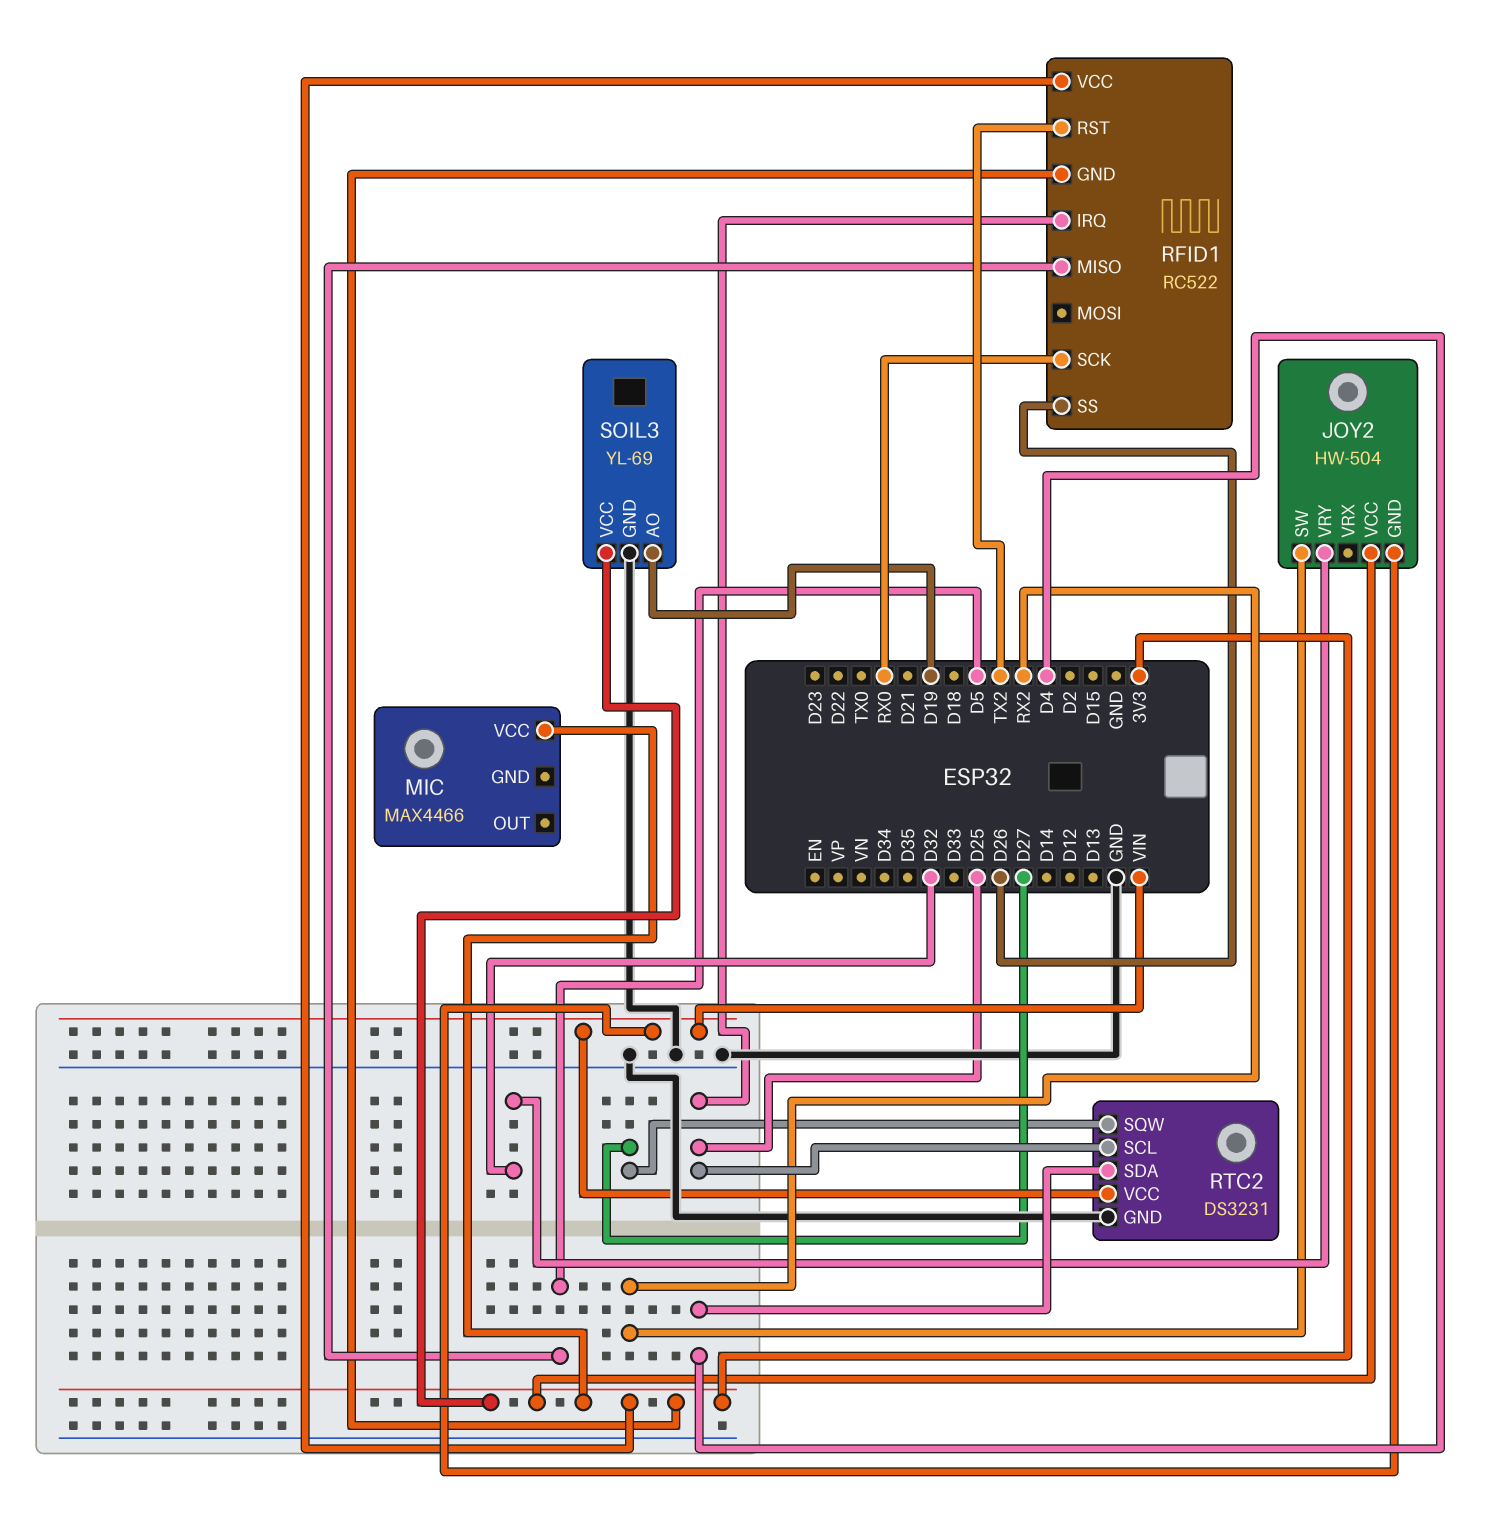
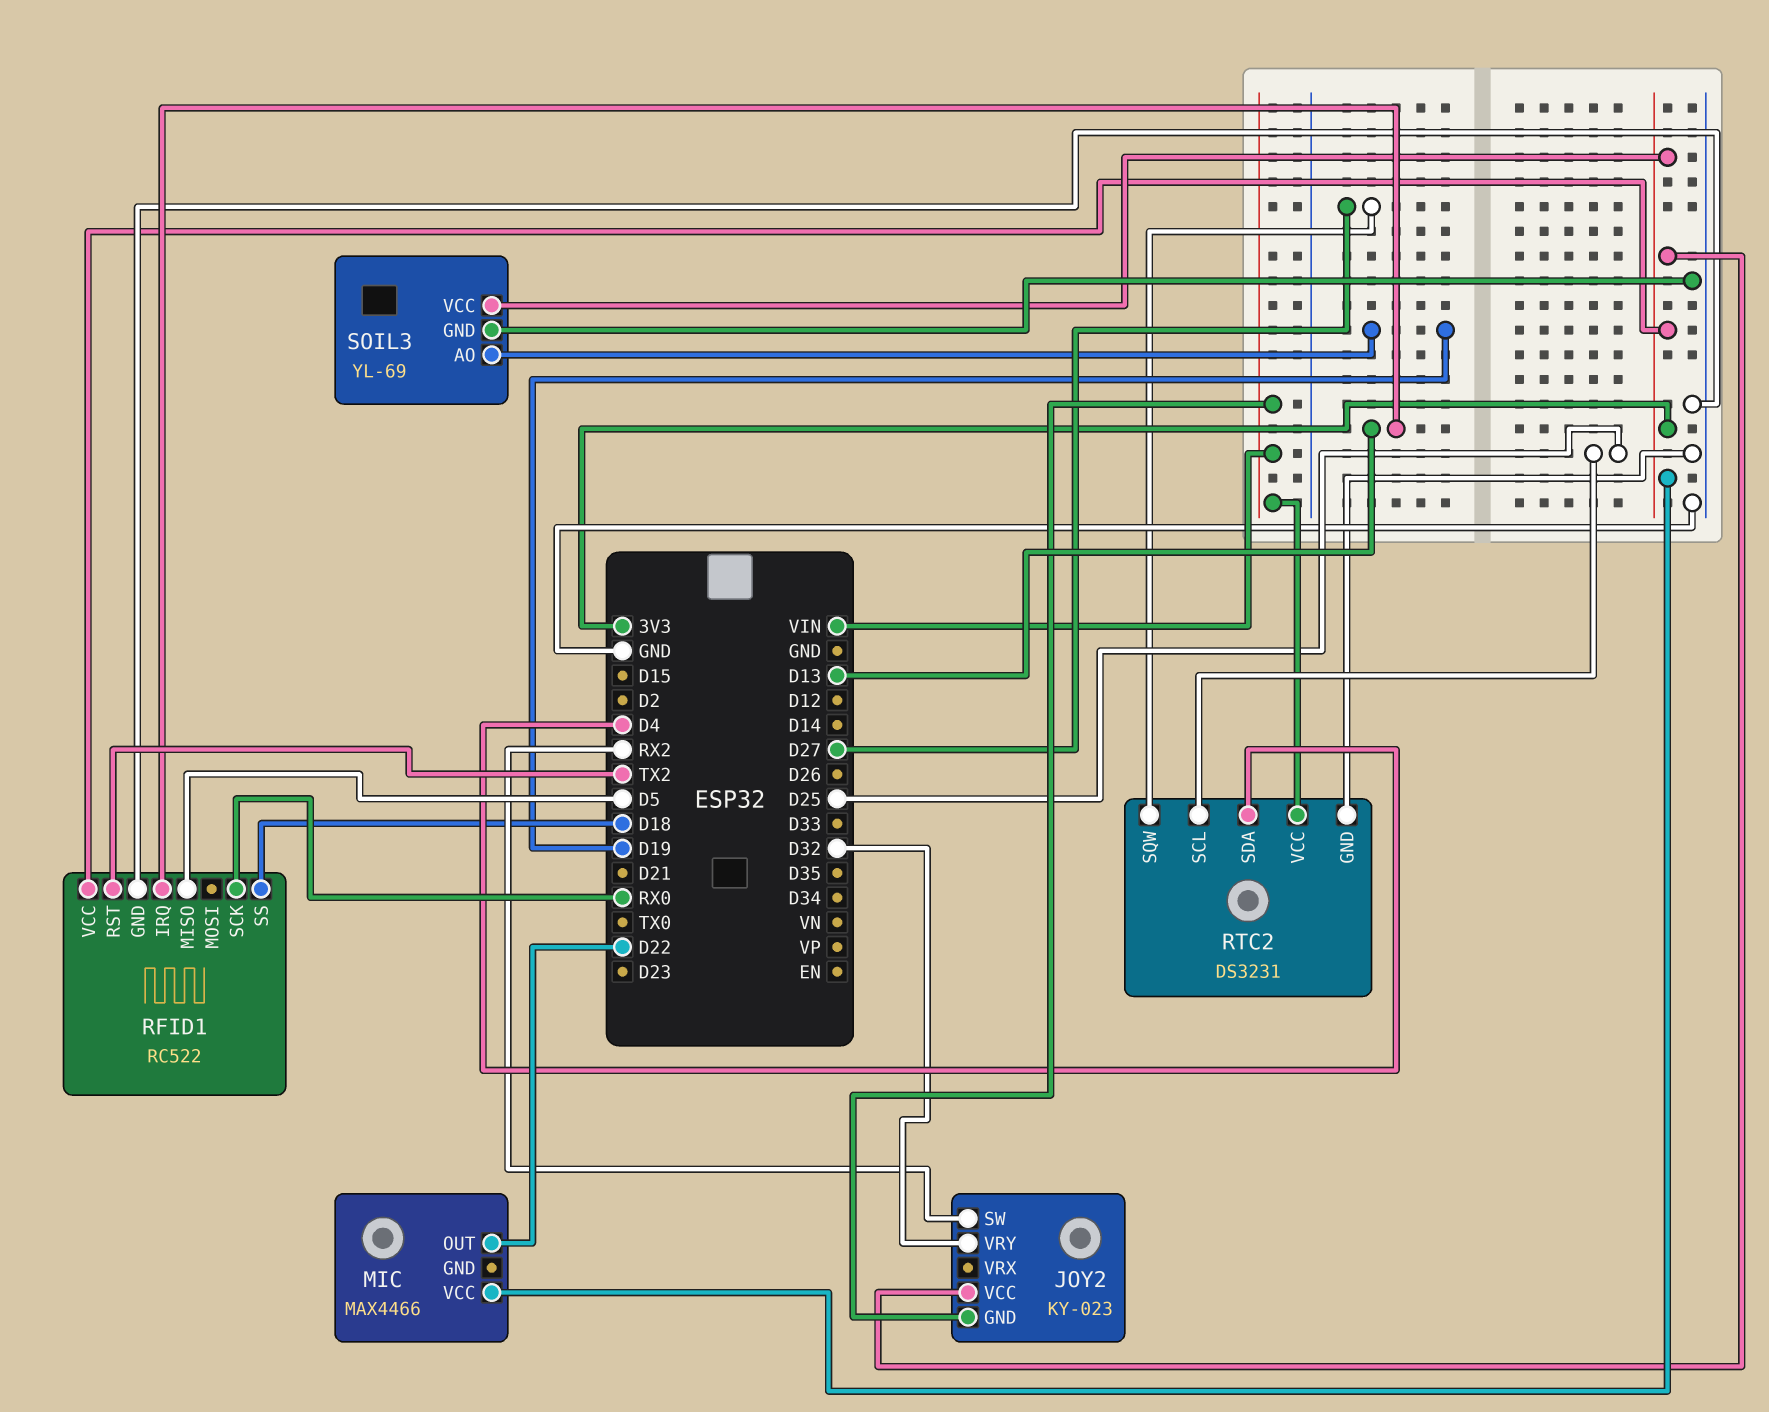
JOY2: HW-504 -> KY-023
MIC pin OUT: none -> D22
RFID1 pin GND: 3V3 -> GND
RFID1 pin IRQ: D25 -> D13
RFID1 pin SS: D26 -> D18

